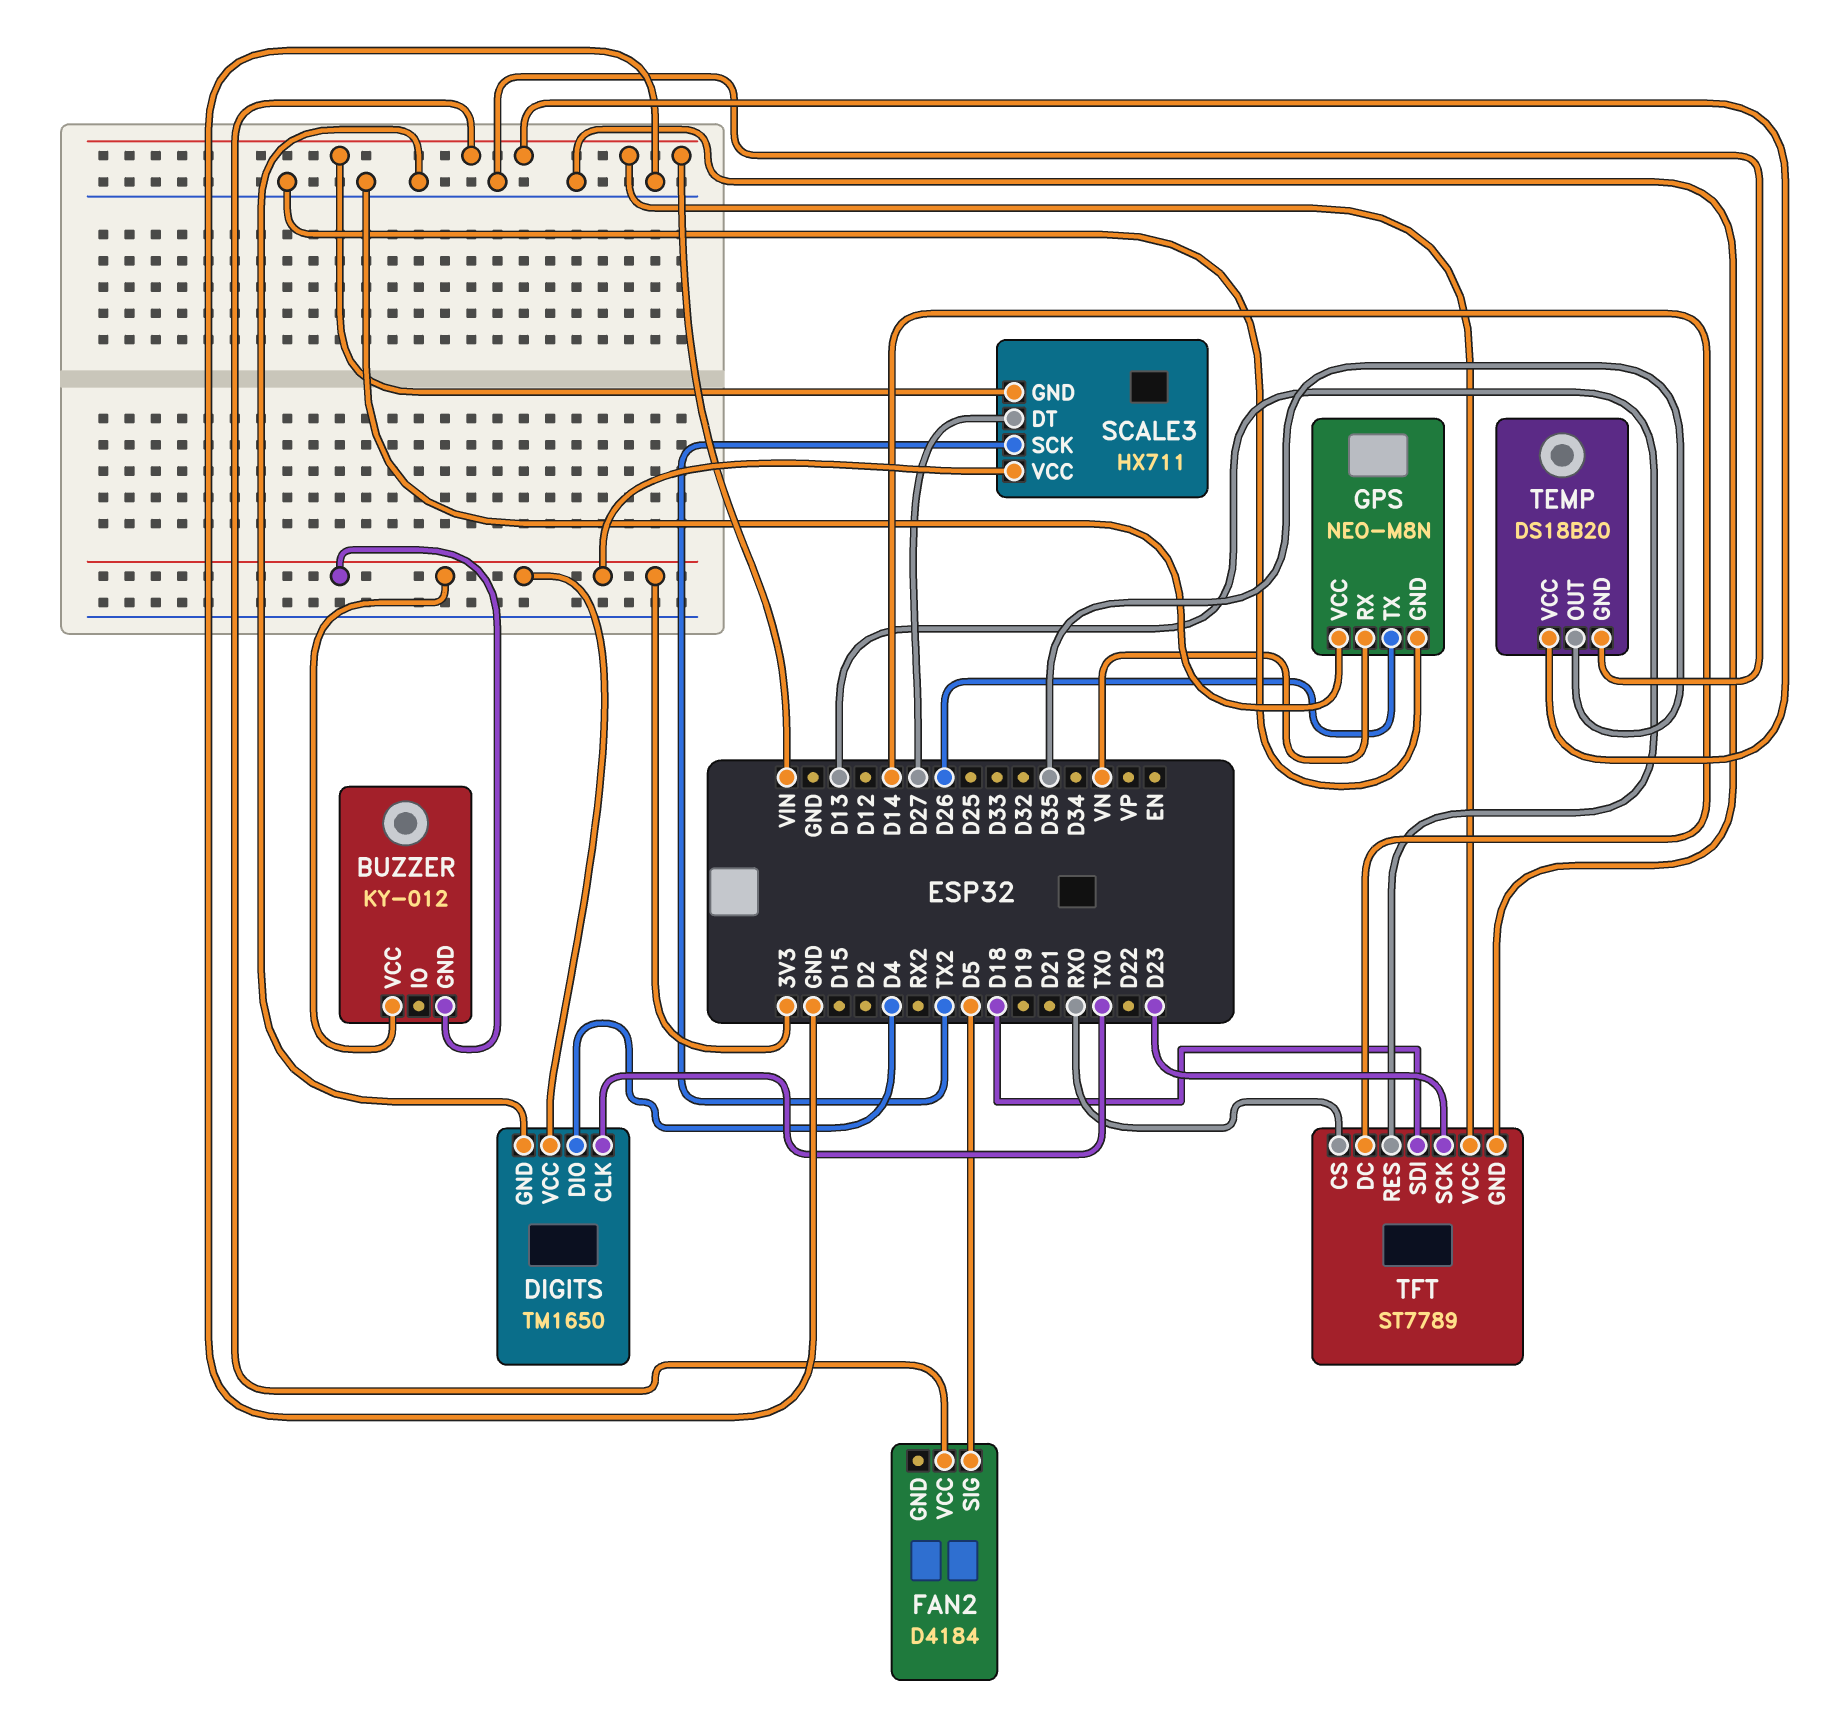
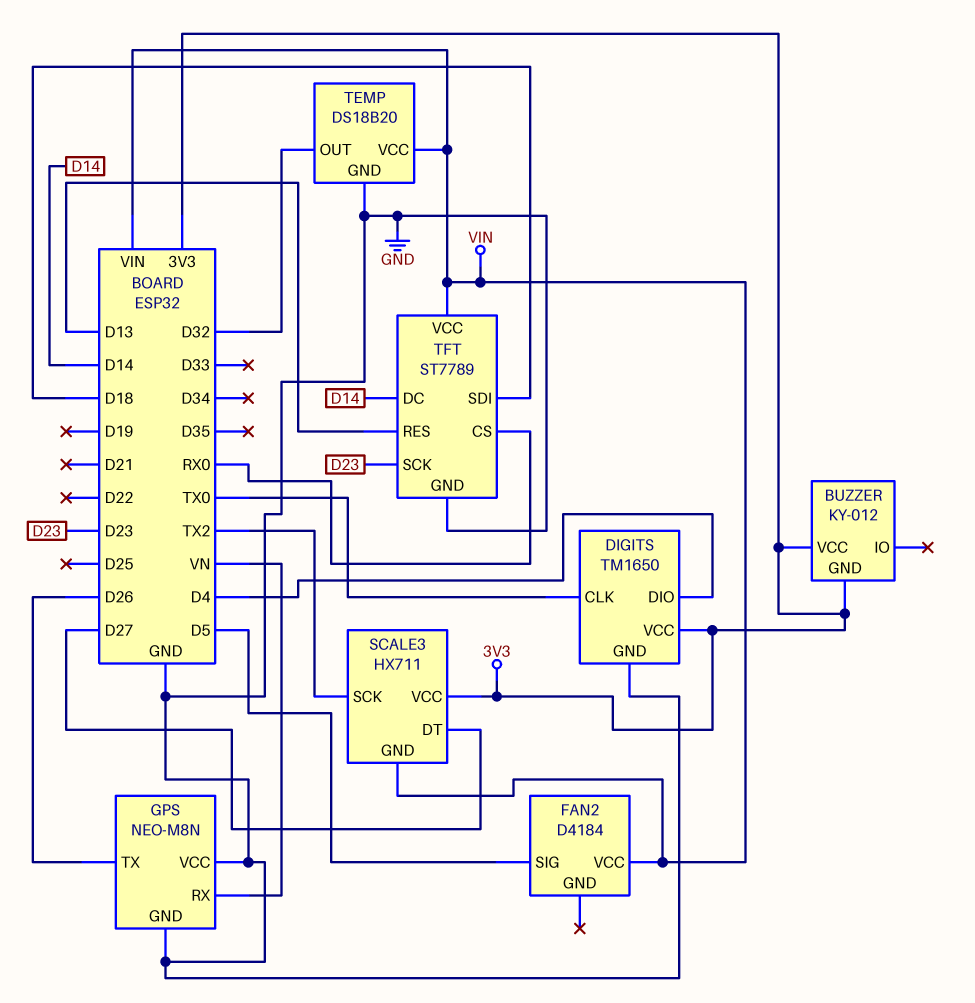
TEMP pin OUT: D35 -> D32

